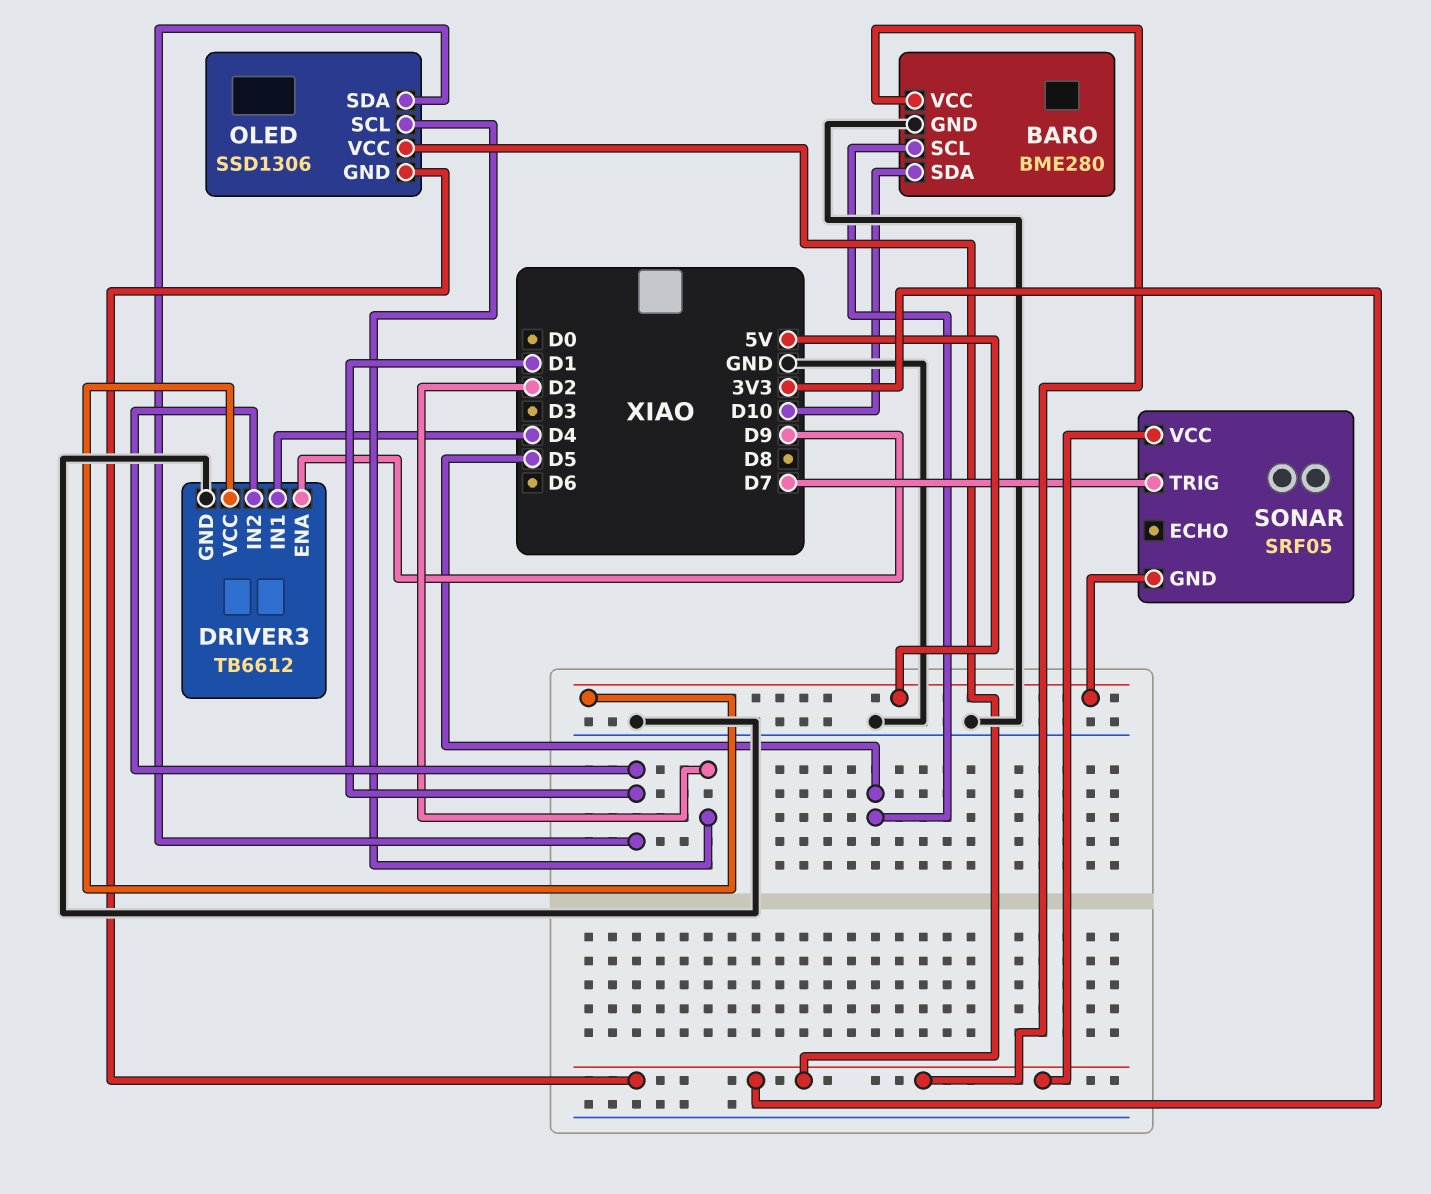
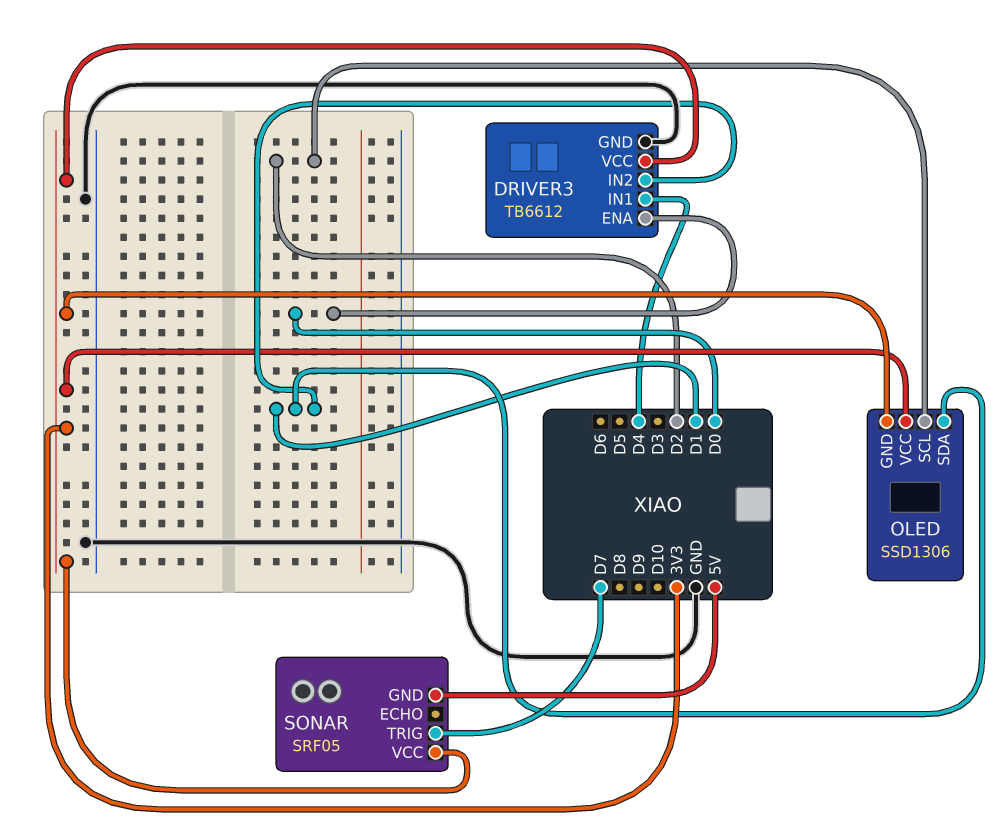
BARO: BME280 -> none
BARO pin GND: GND -> none
BARO pin SCL: D5 -> none
BARO pin SDA: D10 -> none
BARO pin VCC: 3V3 -> none
DRIVER3 pin ENA: D9 -> D0
DRIVER3 pin VCC: 5V -> 3V3

